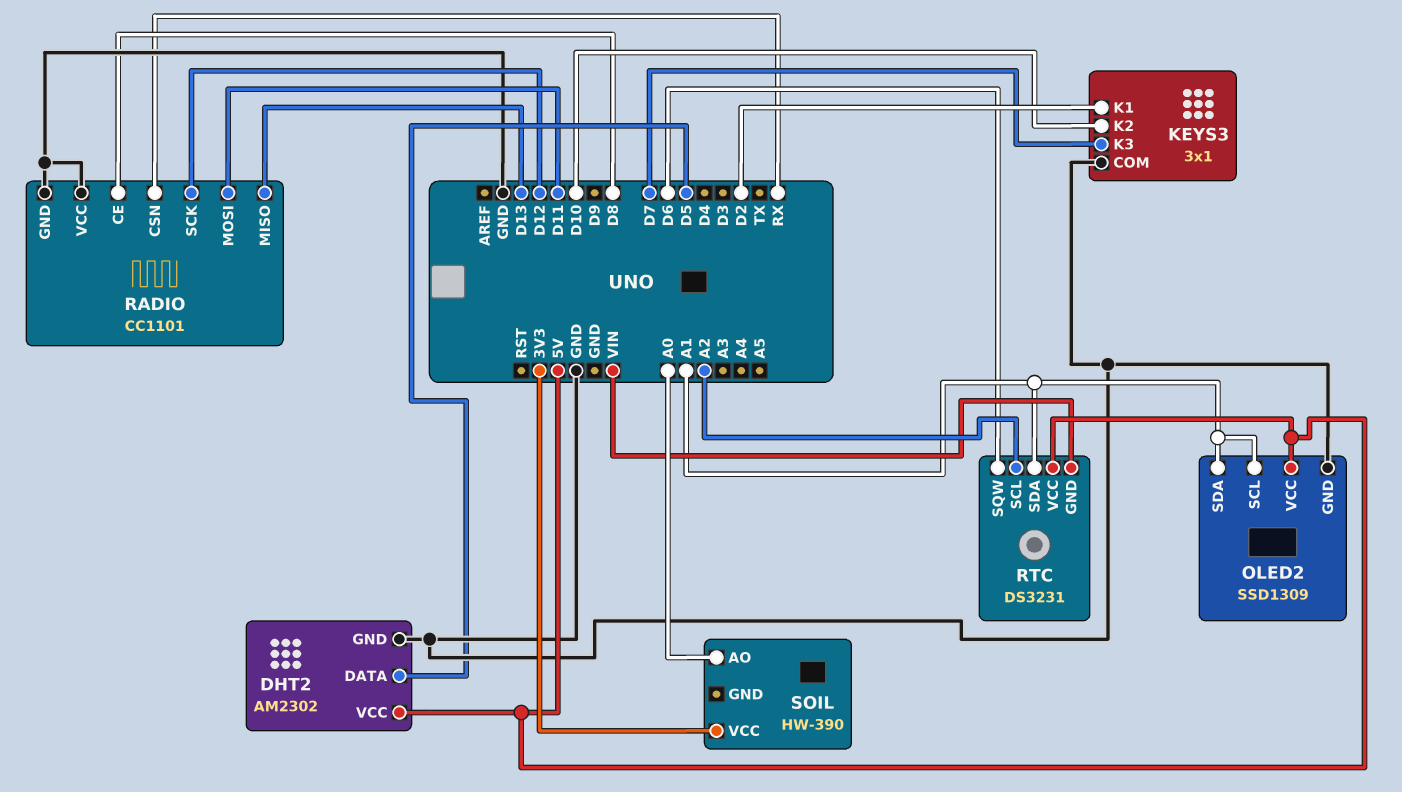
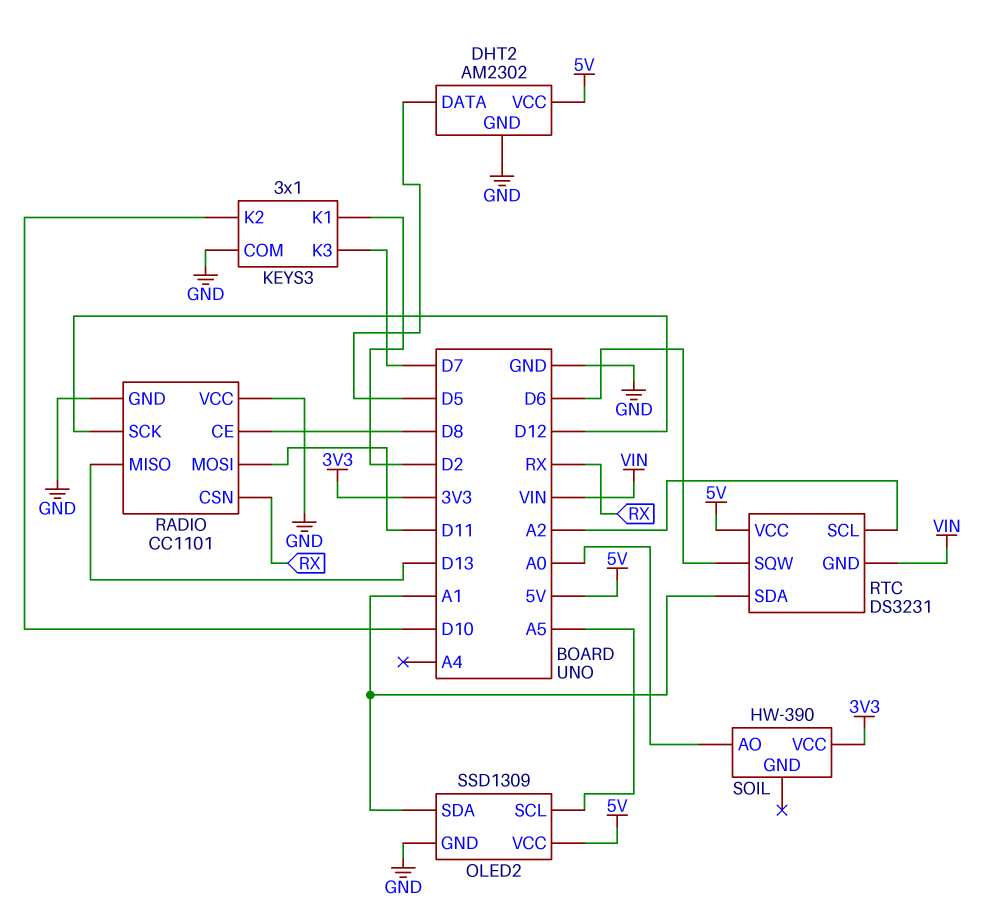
OLED2 pin SCL: A1 -> A5

